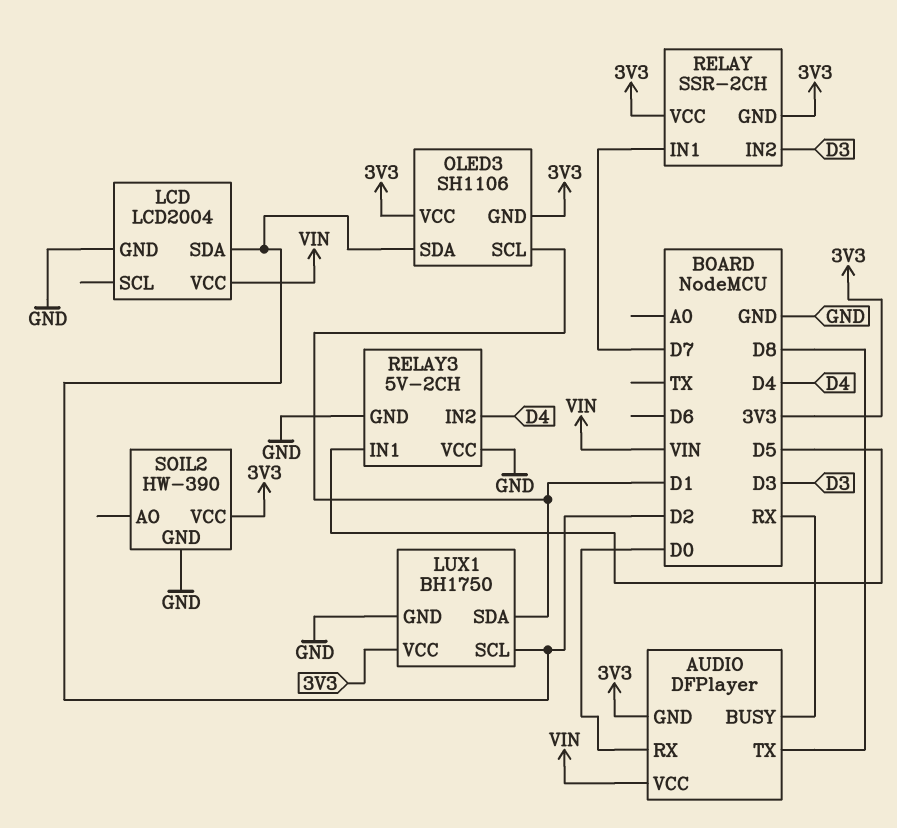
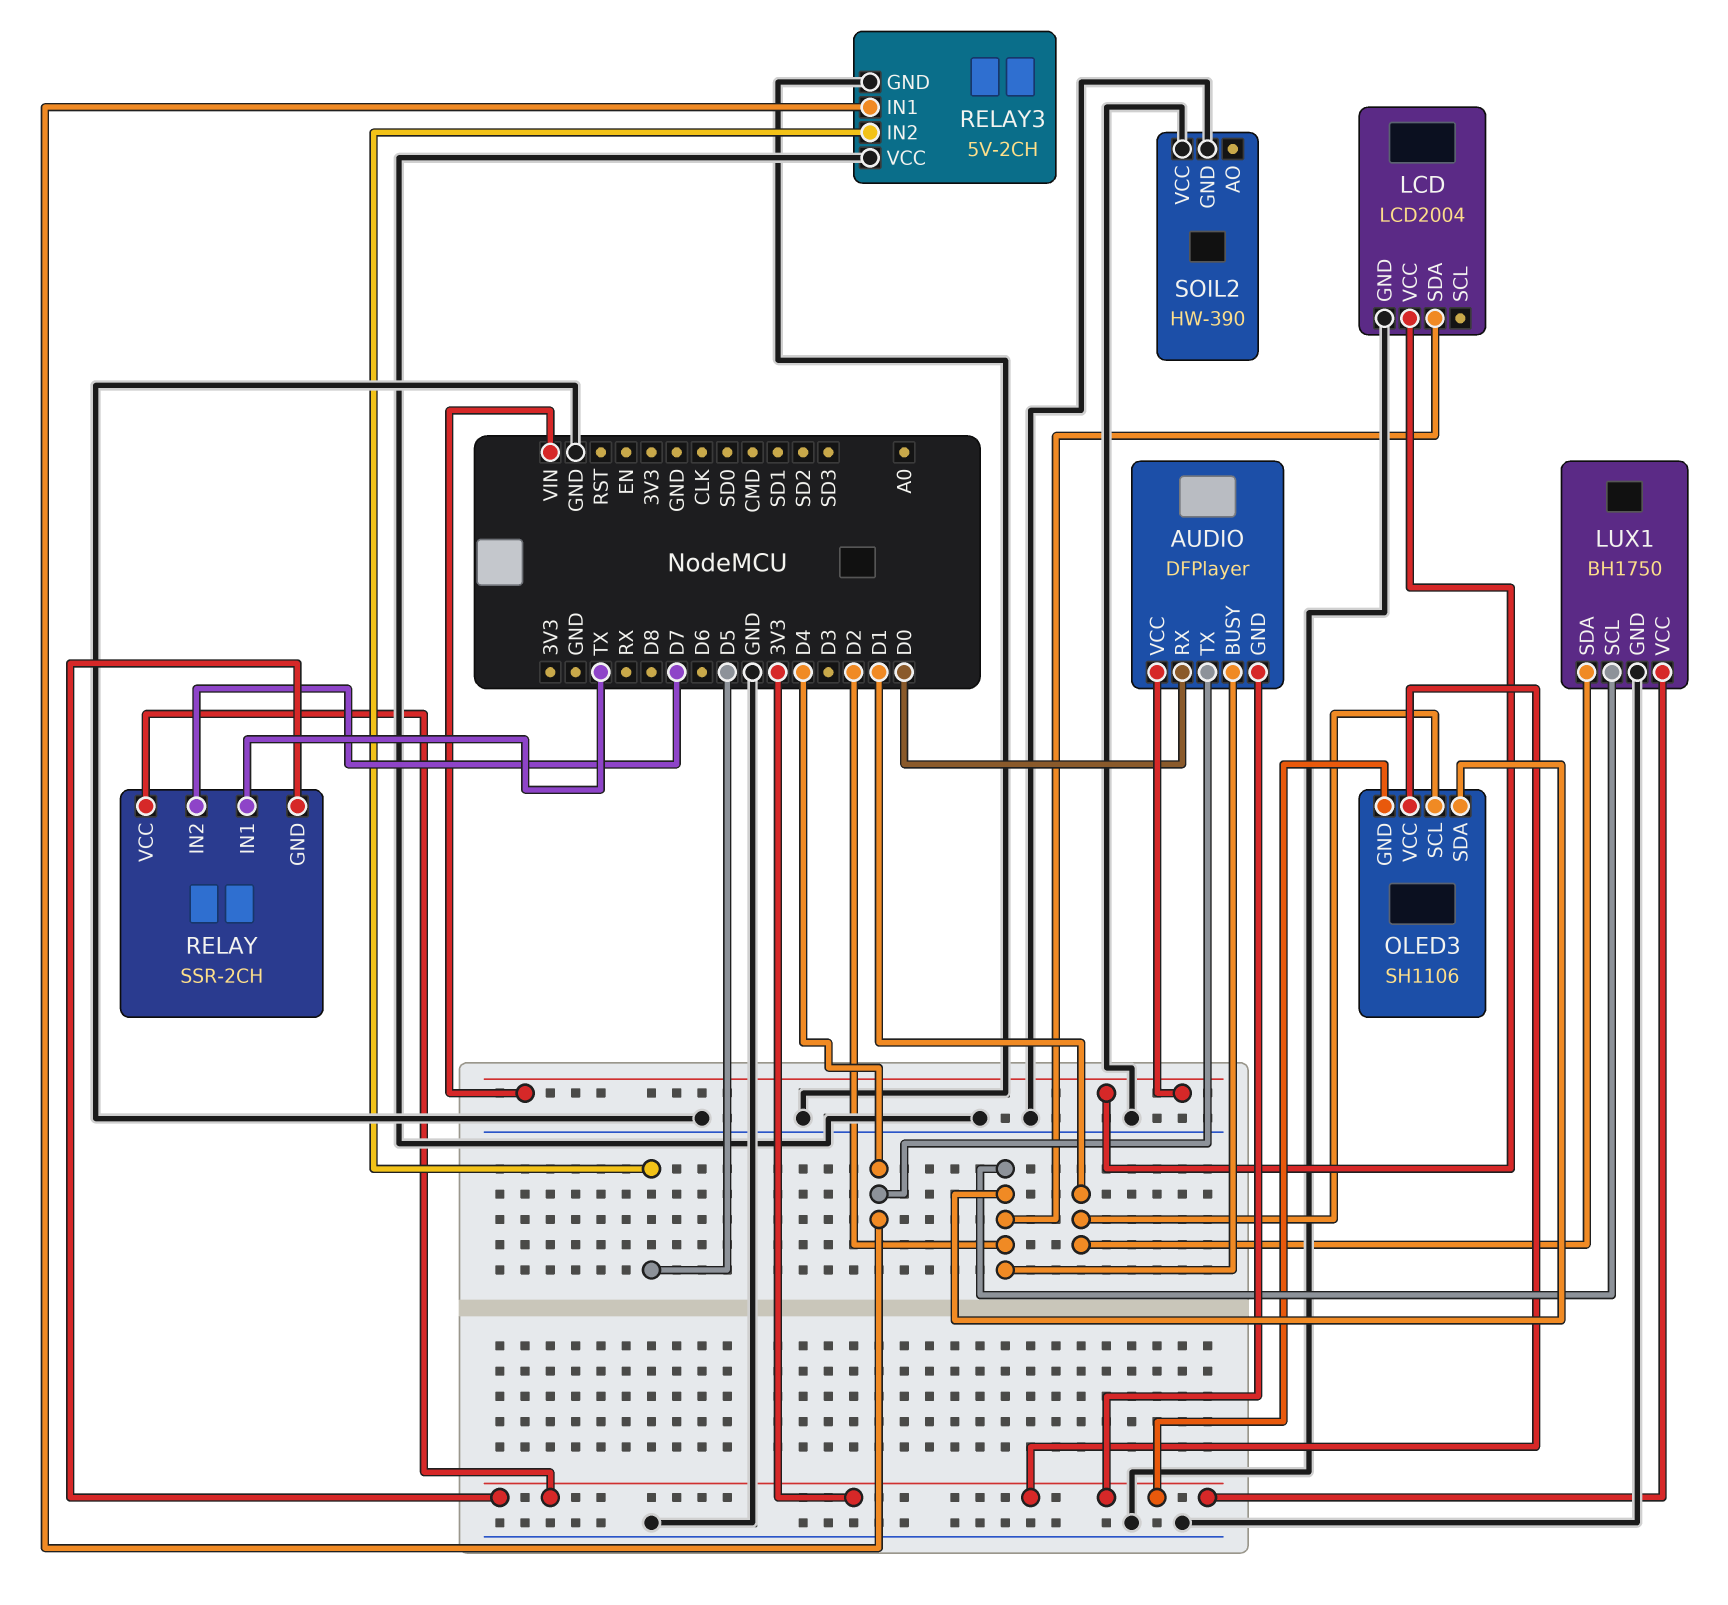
AUDIO pin BUSY: RX -> D2
AUDIO pin TX: D8 -> D4
RELAY pin IN1: D7 -> TX
RELAY pin IN2: D3 -> D7
RELAY3 pin IN1: D5 -> D4
RELAY3 pin IN2: D4 -> D5
SOIL2 pin VCC: 3V3 -> GND

